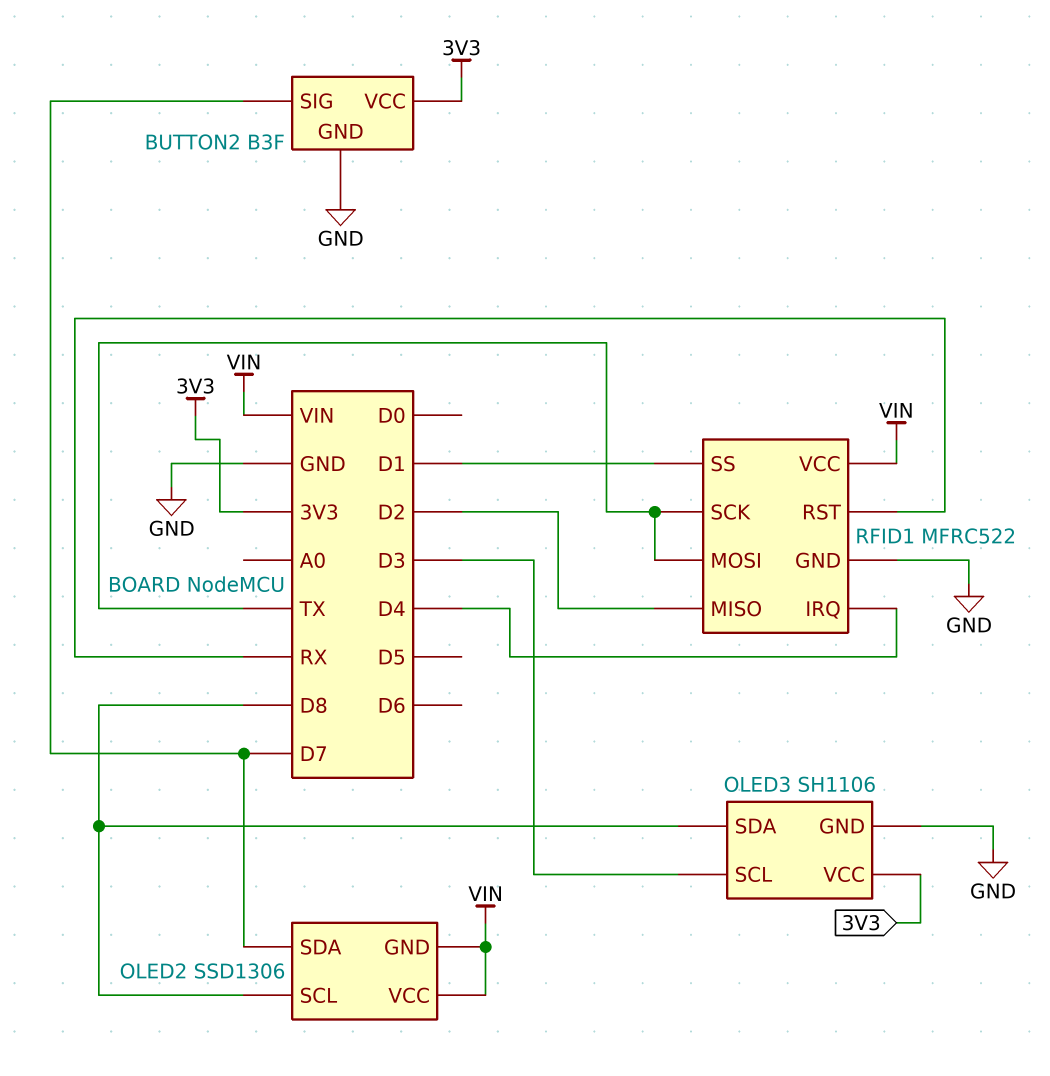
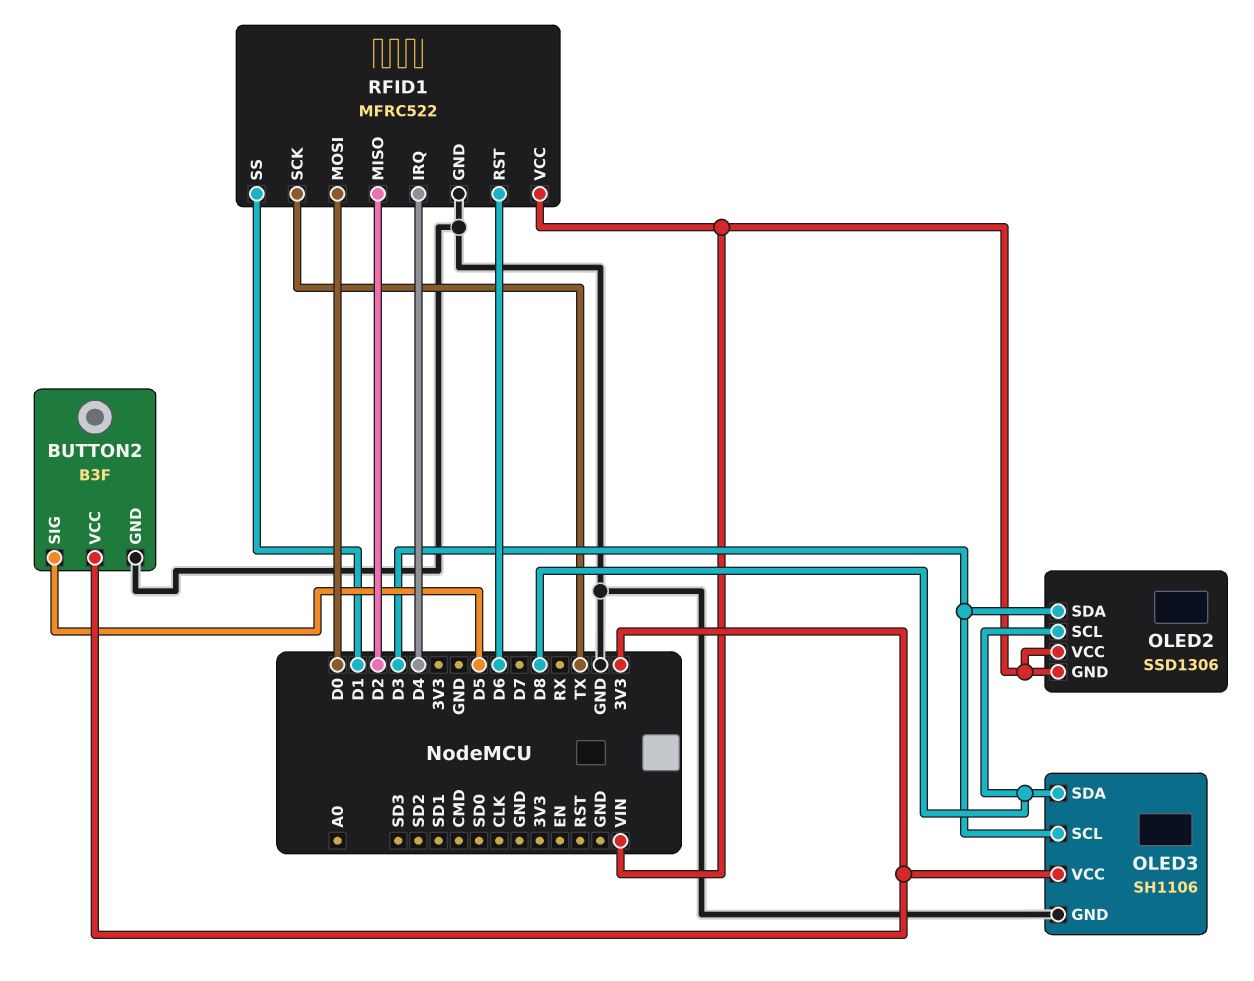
BUTTON2 pin SIG: D7 -> D5
OLED2 pin SDA: D7 -> D3
RFID1 pin MOSI: TX -> D0
RFID1 pin RST: RX -> D6

